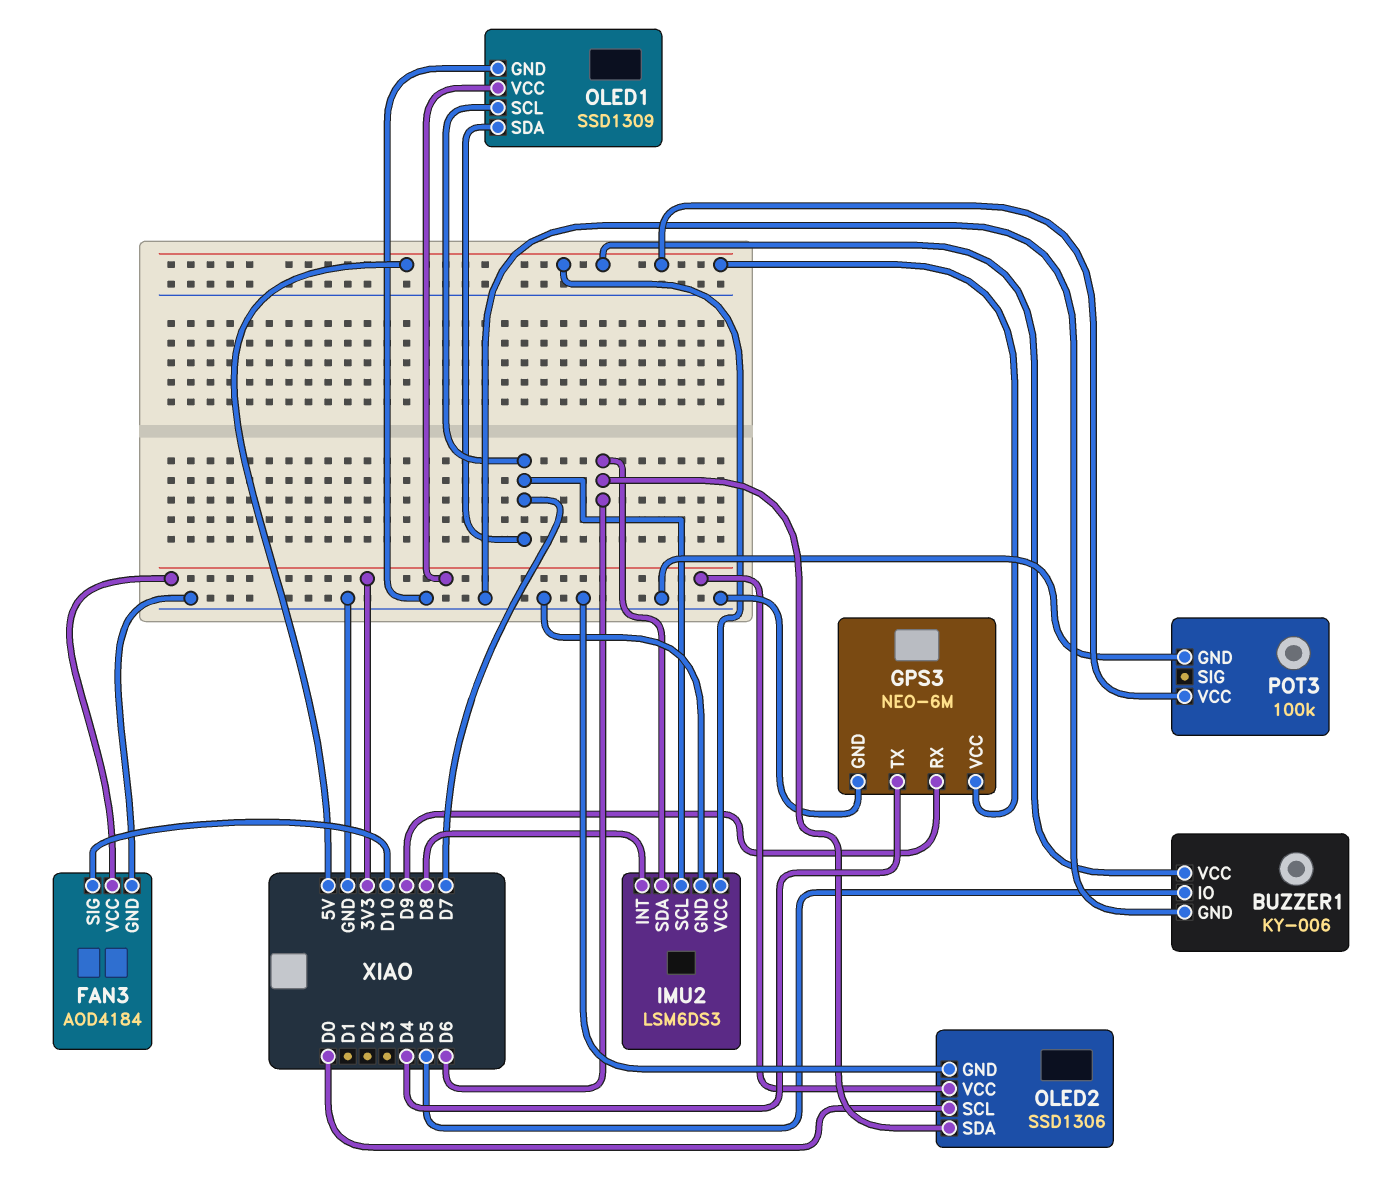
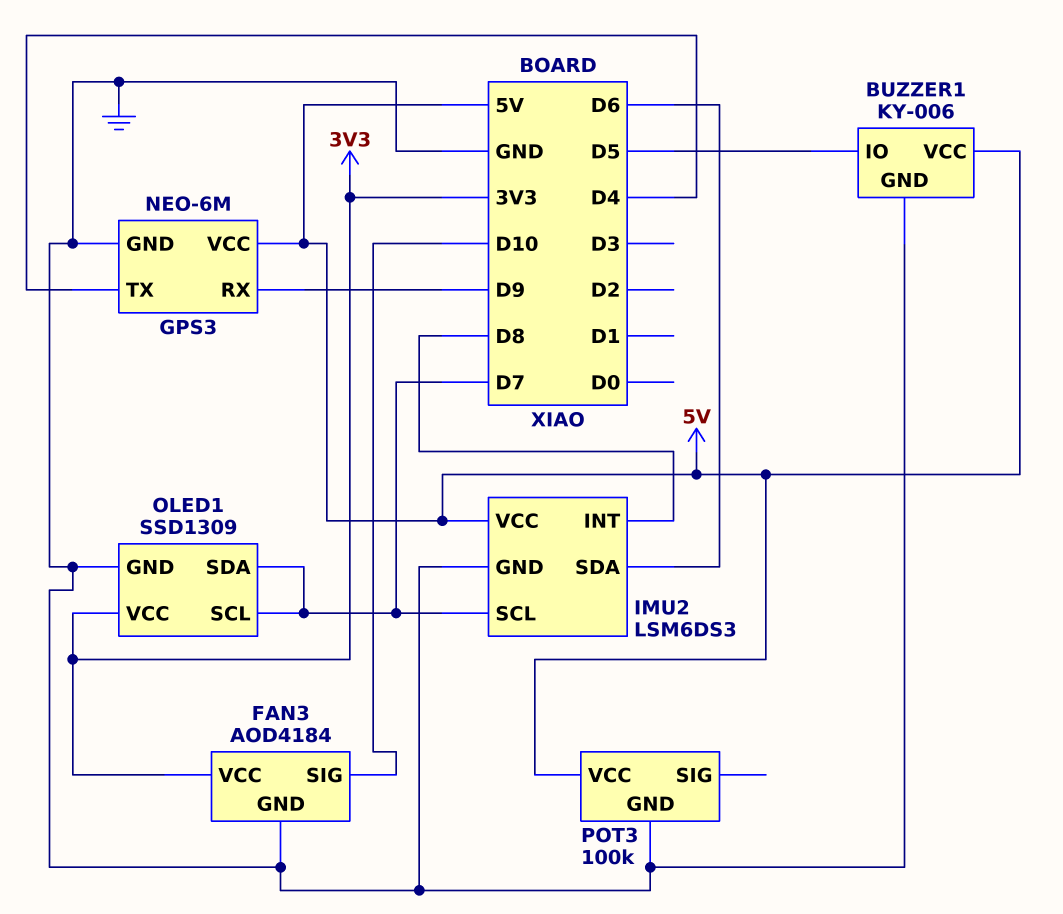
OLED2: SSD1306 -> none
OLED2 pin GND: GND -> none
OLED2 pin SCL: D0 -> none
OLED2 pin SDA: D6 -> none
OLED2 pin VCC: 3V3 -> none

